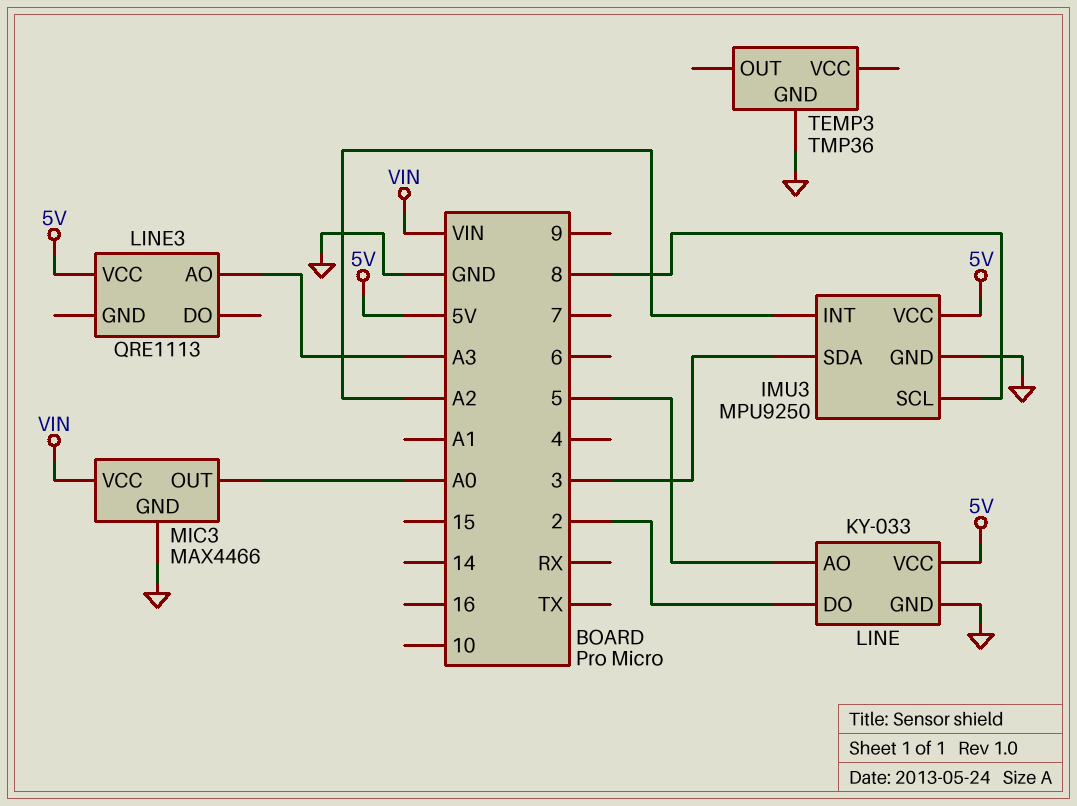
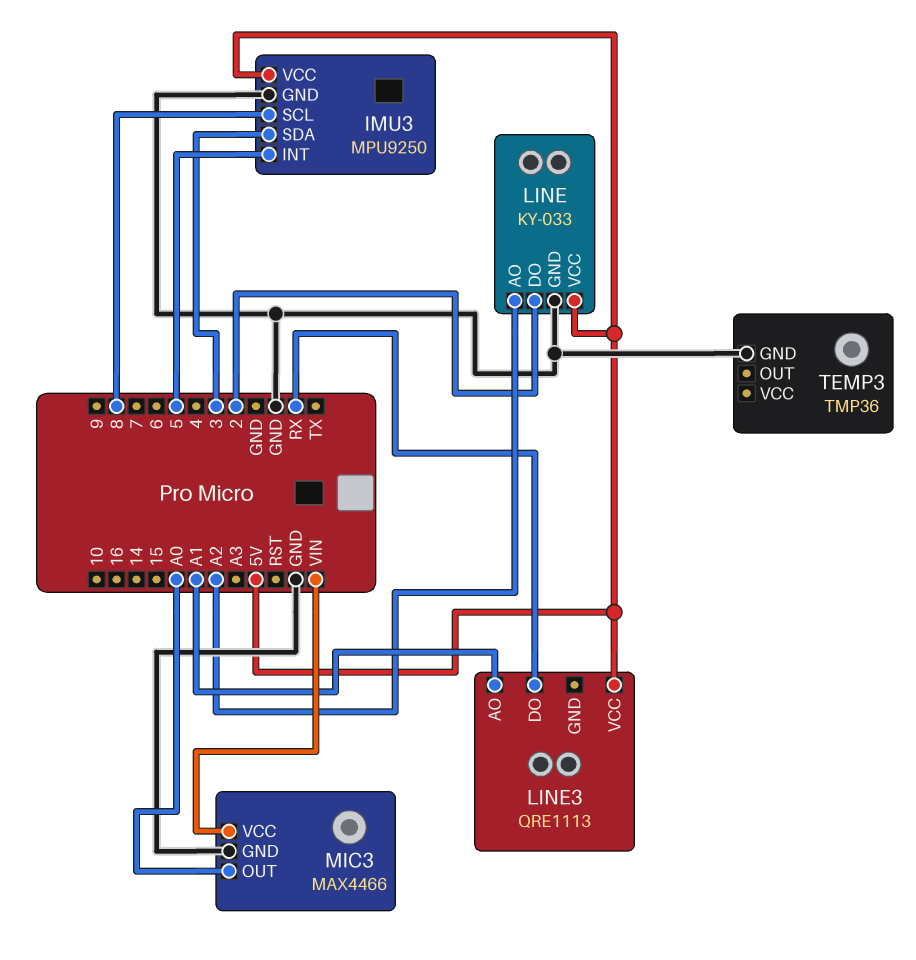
IMU3 pin INT: A2 -> 5
LINE pin AO: 5 -> A2
LINE3 pin AO: A3 -> A1
LINE3 pin DO: none -> RX

